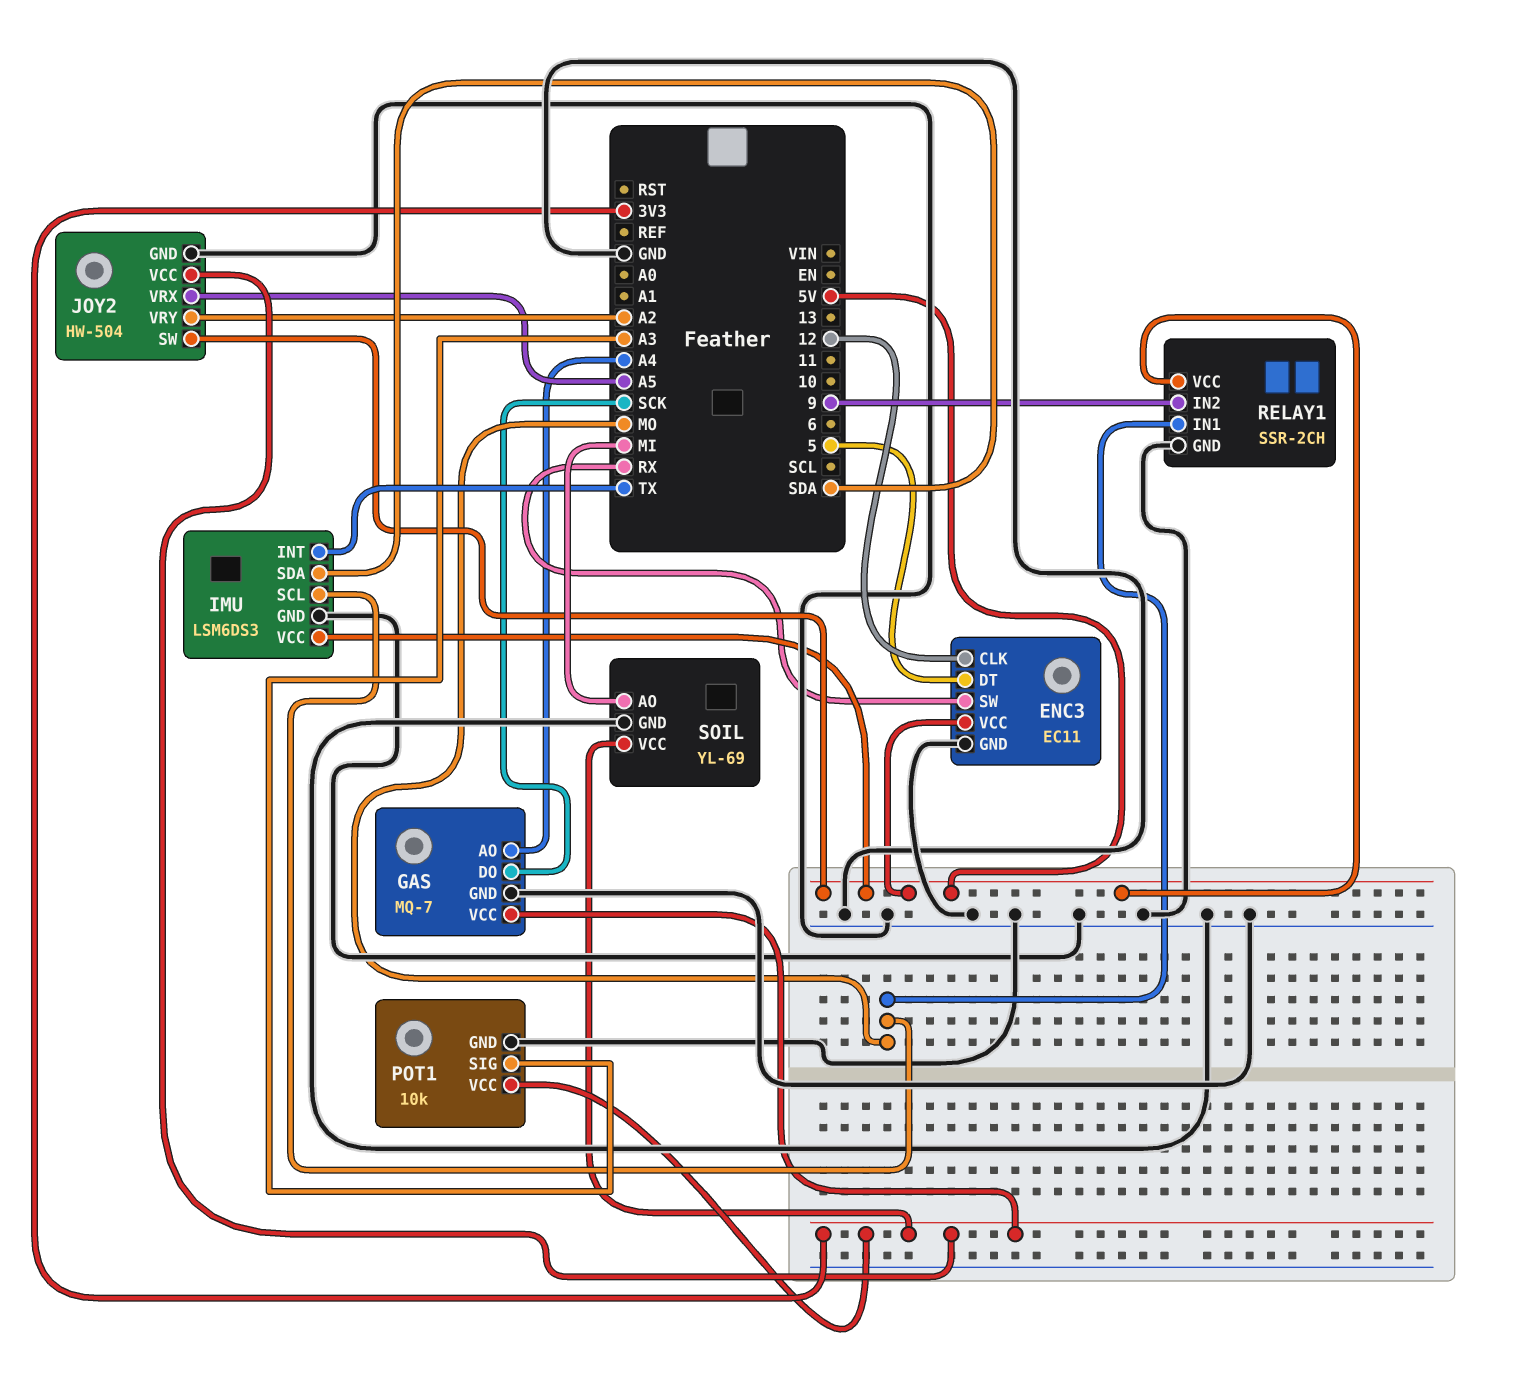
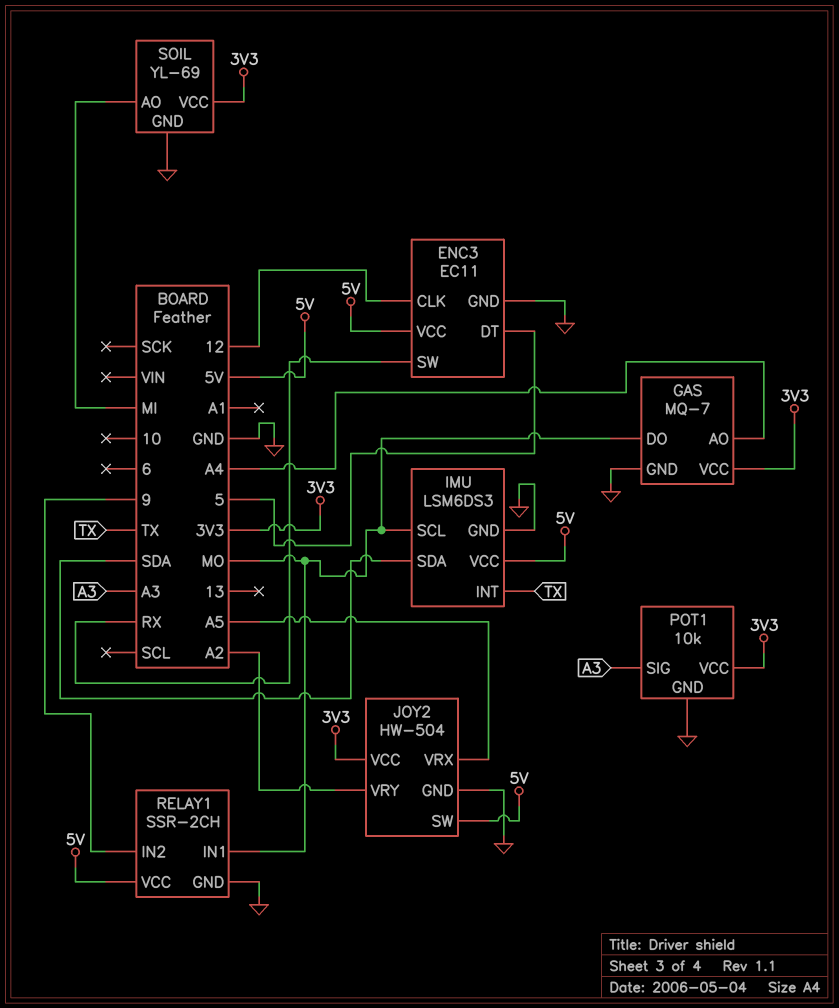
GAS pin DO: SCK -> MO

